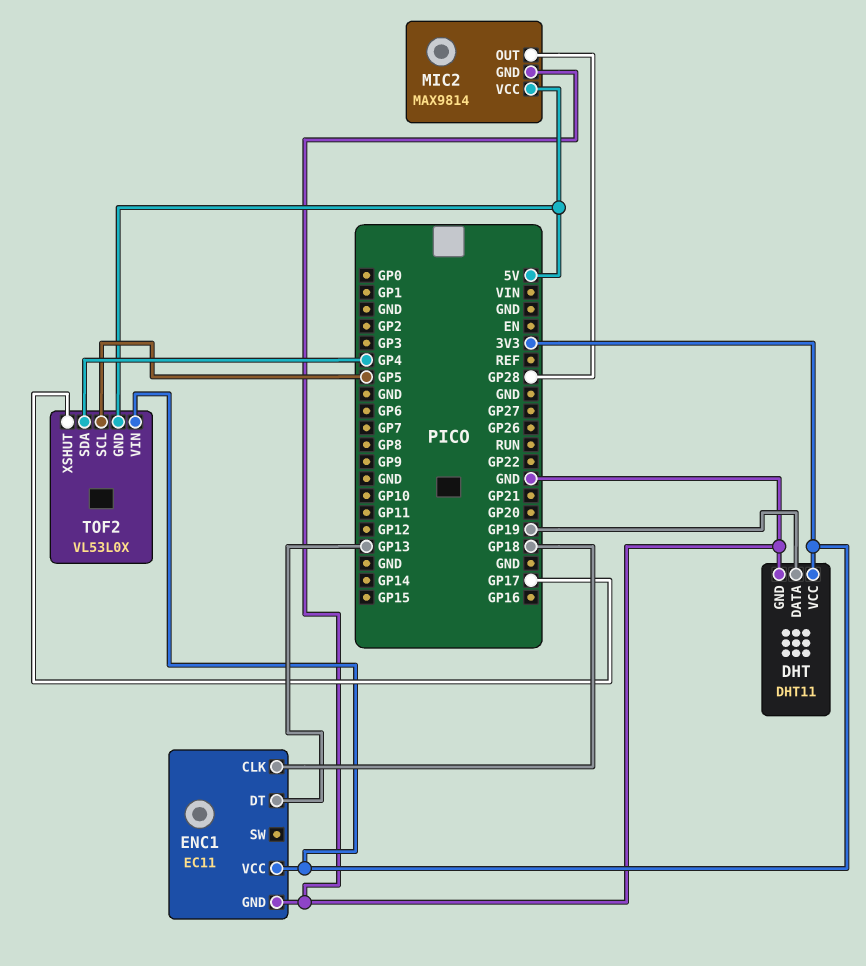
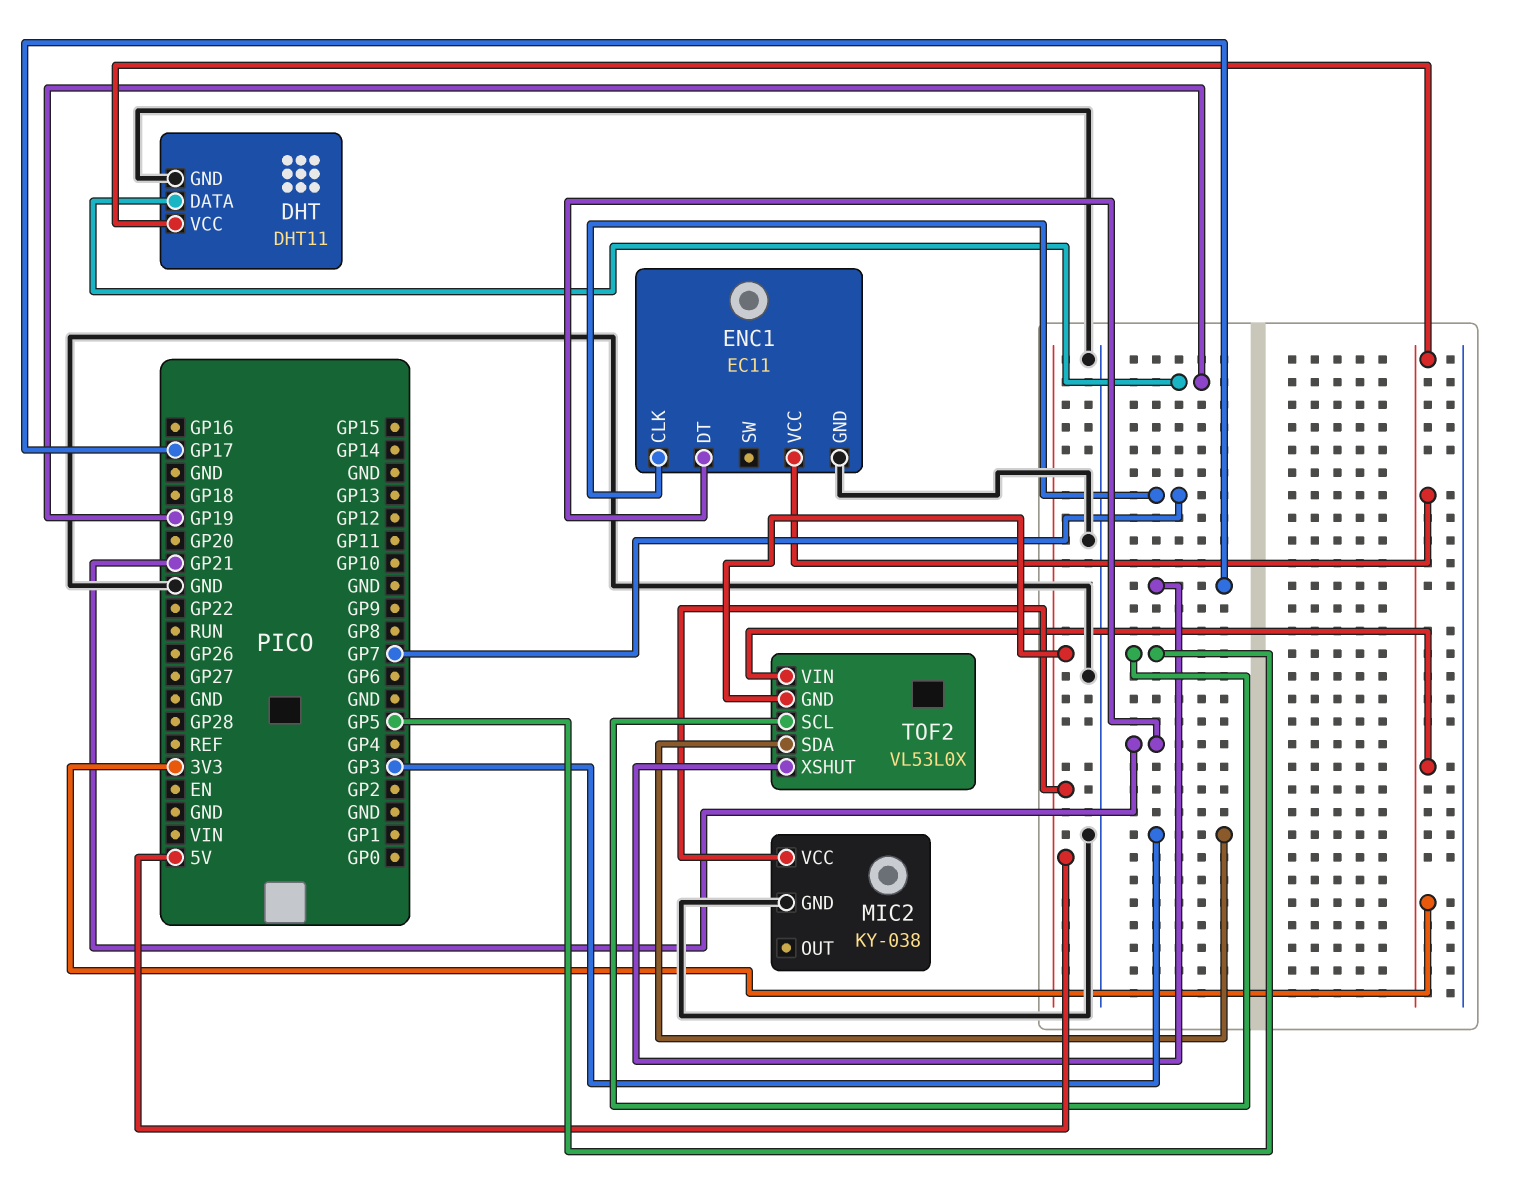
ENC1 pin CLK: GP18 -> GP7
ENC1 pin DT: GP13 -> GP21
MIC2: MAX9814 -> KY-038
MIC2 pin OUT: GP28 -> none
TOF2 pin SDA: GP4 -> GP3

